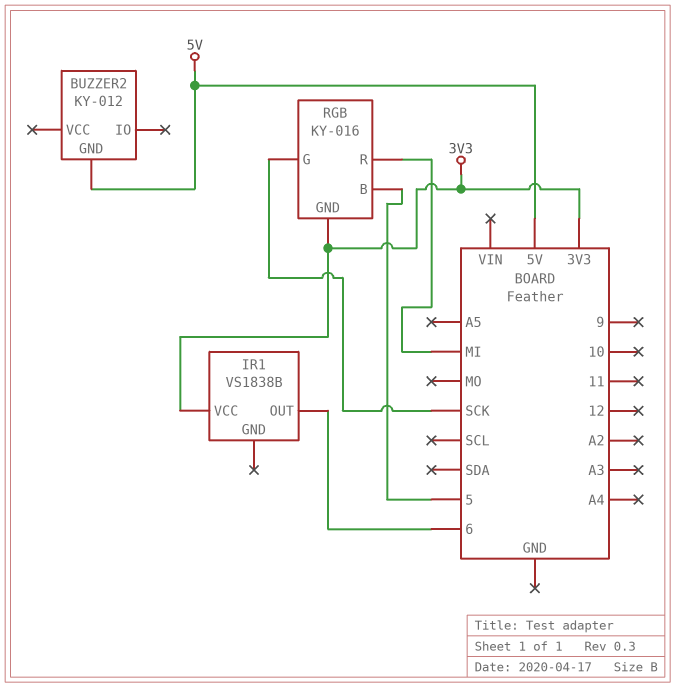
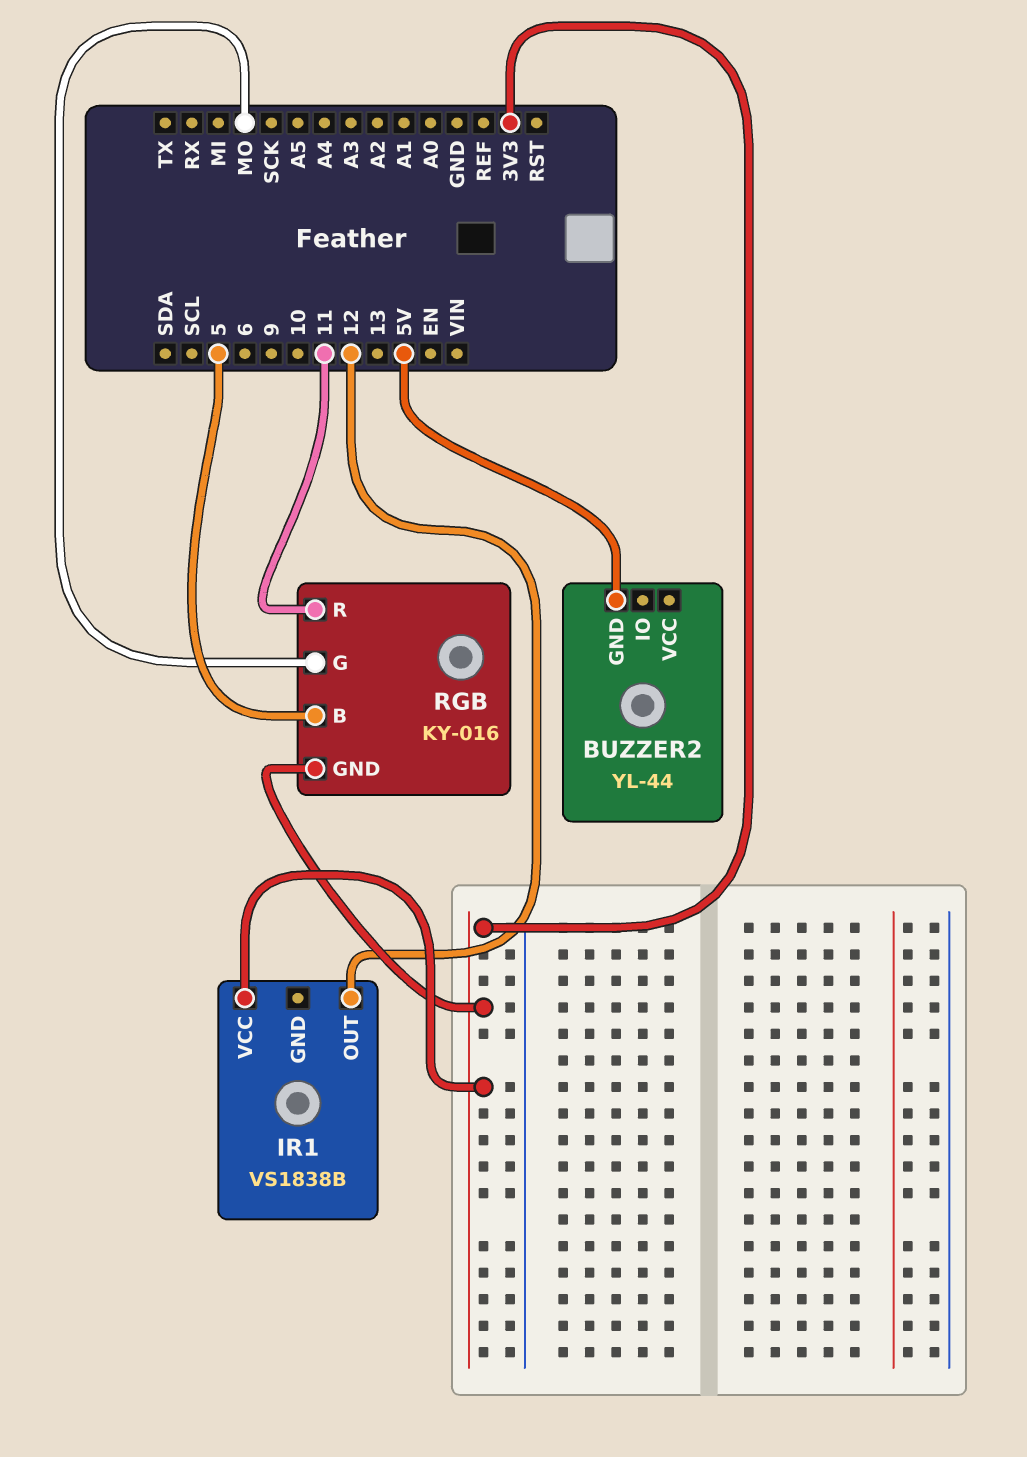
BUZZER2: KY-012 -> YL-44
IR1 pin OUT: 6 -> 12
RGB pin G: SCK -> MO
RGB pin R: MI -> 11

